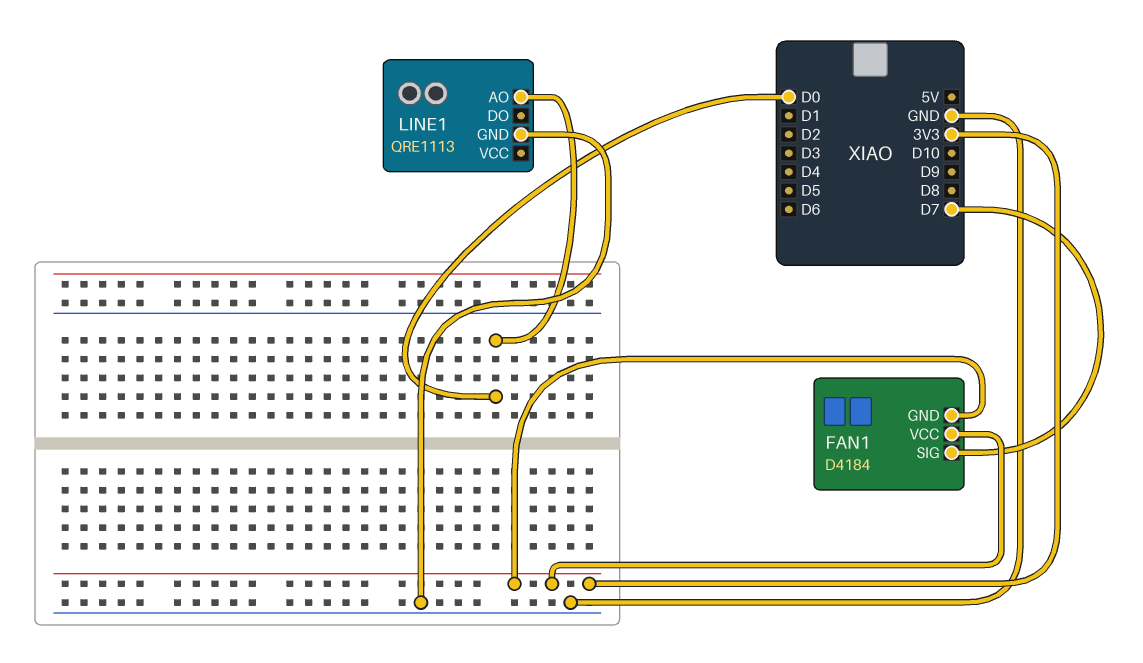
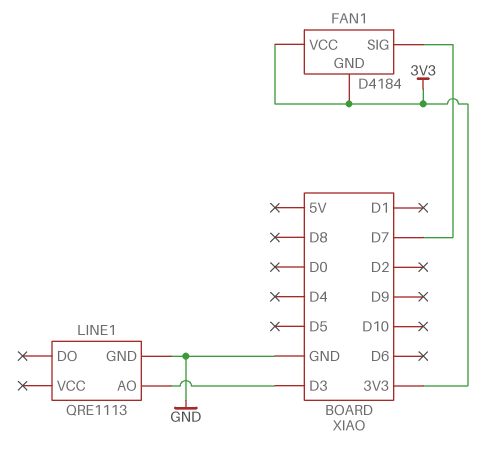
LINE1 pin AO: D0 -> D3

